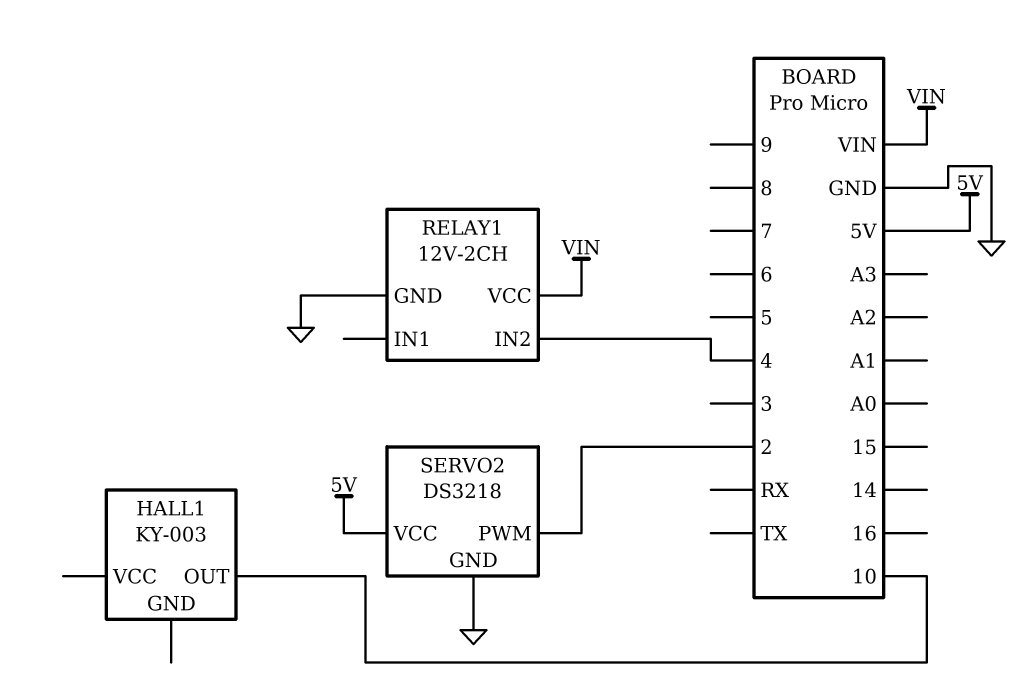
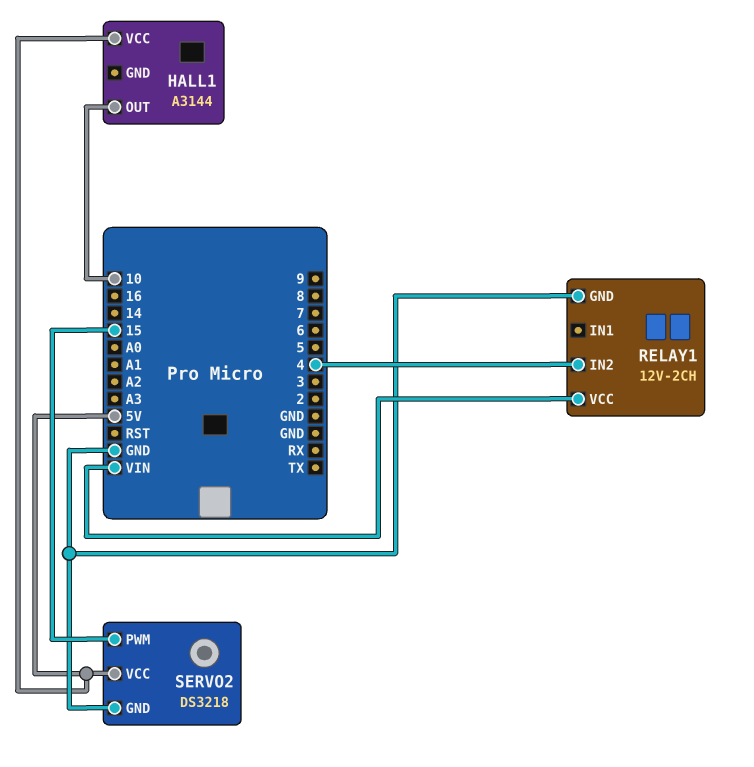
HALL1: KY-003 -> A3144
HALL1 pin VCC: none -> 5V
SERVO2 pin PWM: 2 -> 15

